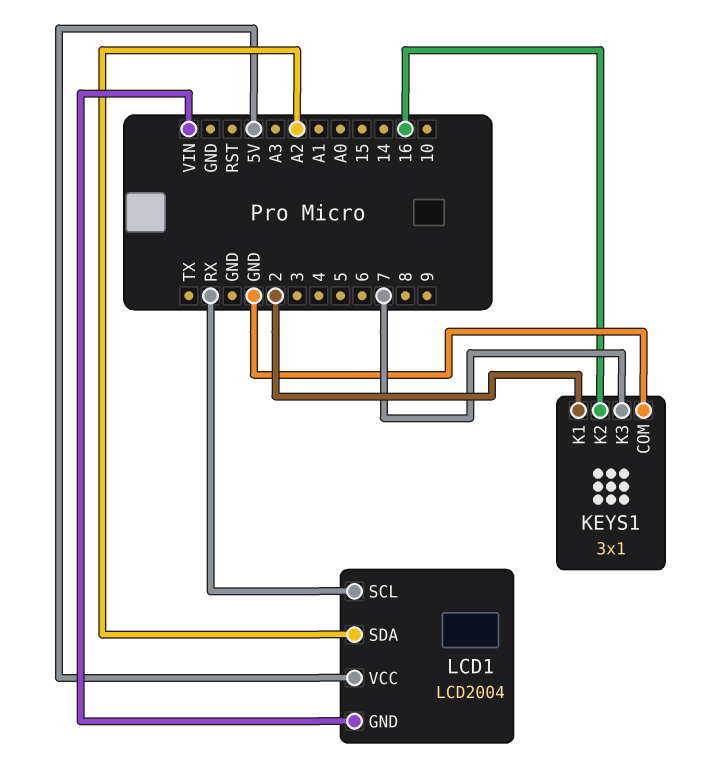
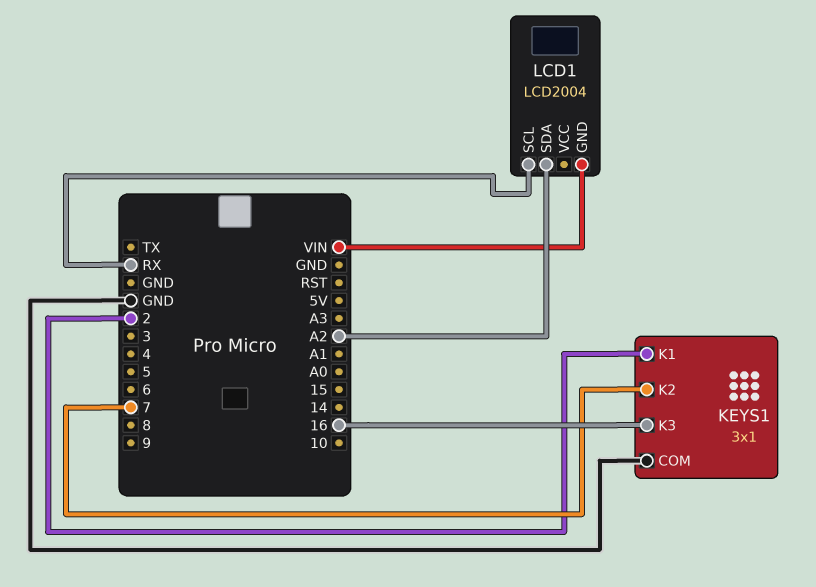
KEYS1 pin K2: 16 -> 7
KEYS1 pin K3: 7 -> 16
LCD1 pin VCC: 5V -> none

